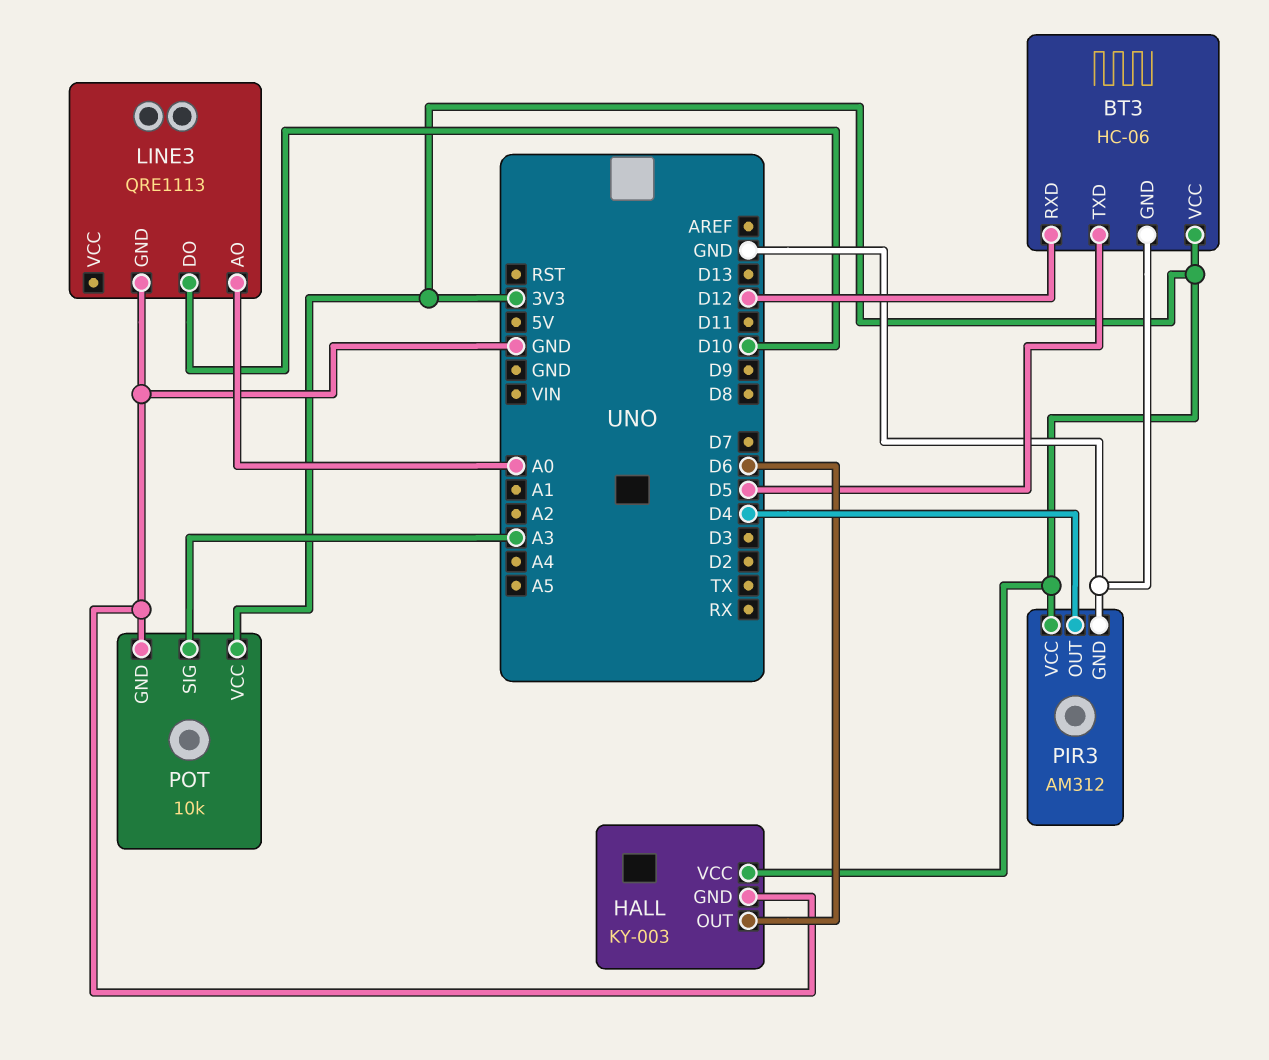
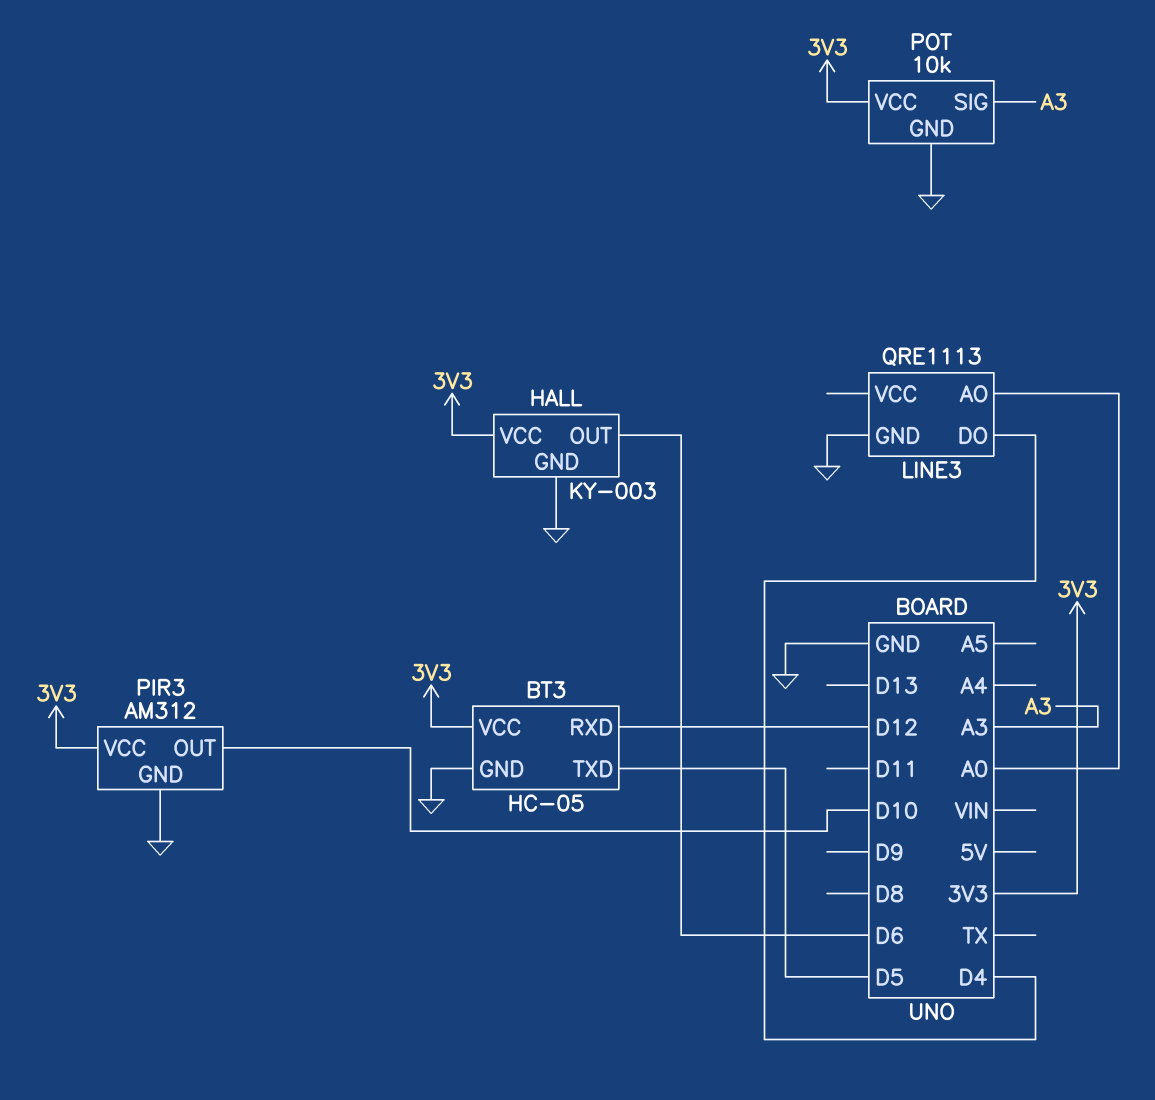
BT3: HC-06 -> HC-05
LINE3 pin DO: D10 -> D4
PIR3 pin OUT: D4 -> D10

